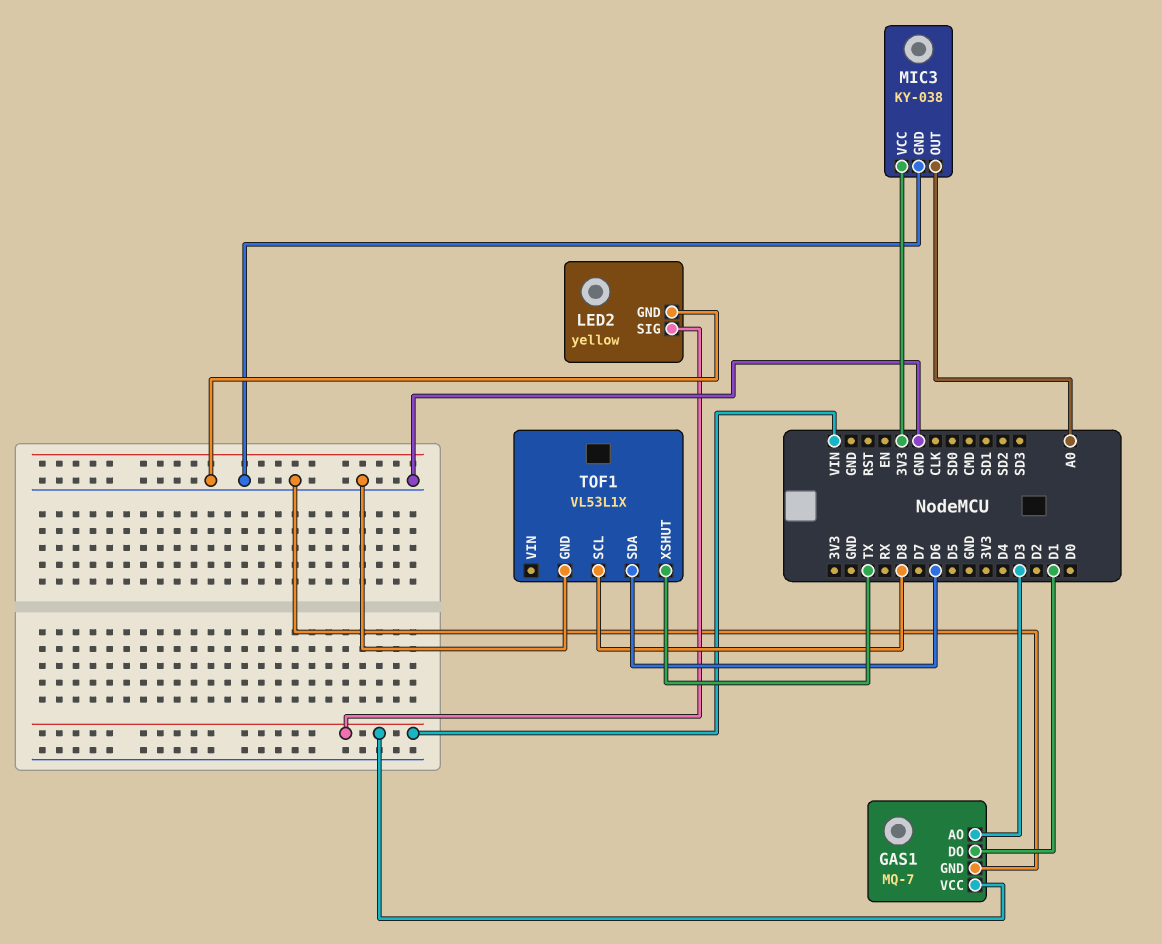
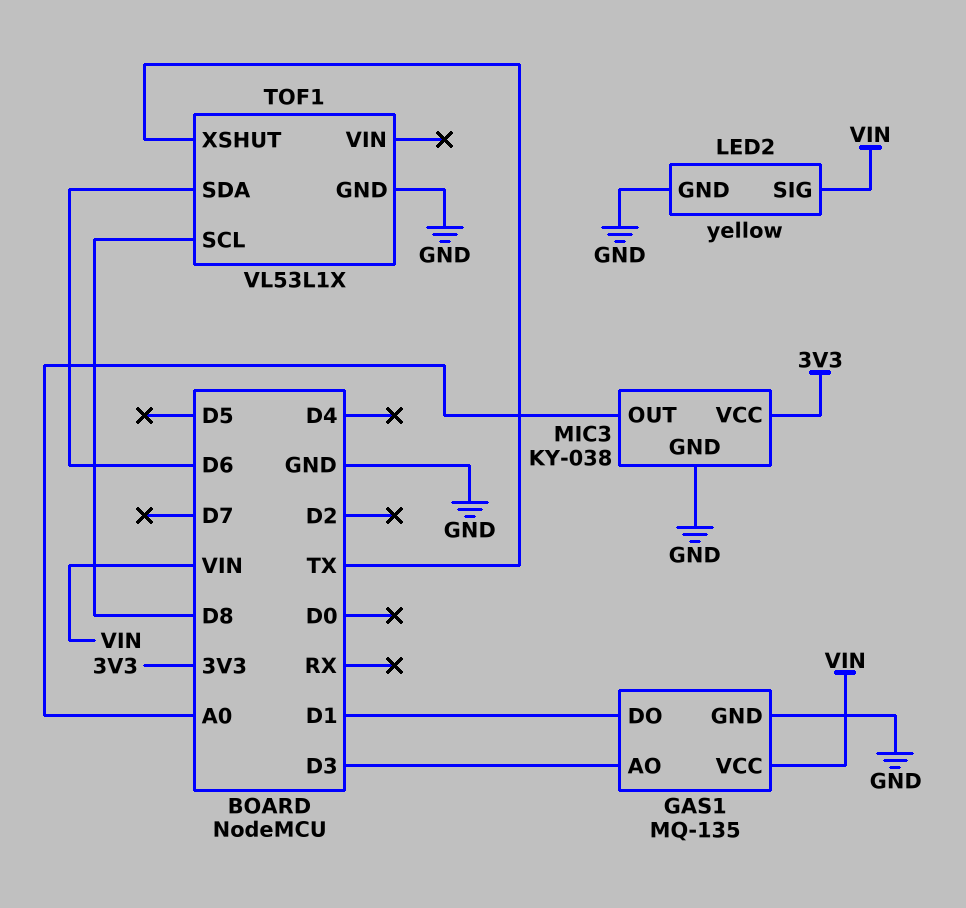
GAS1: MQ-7 -> MQ-135

